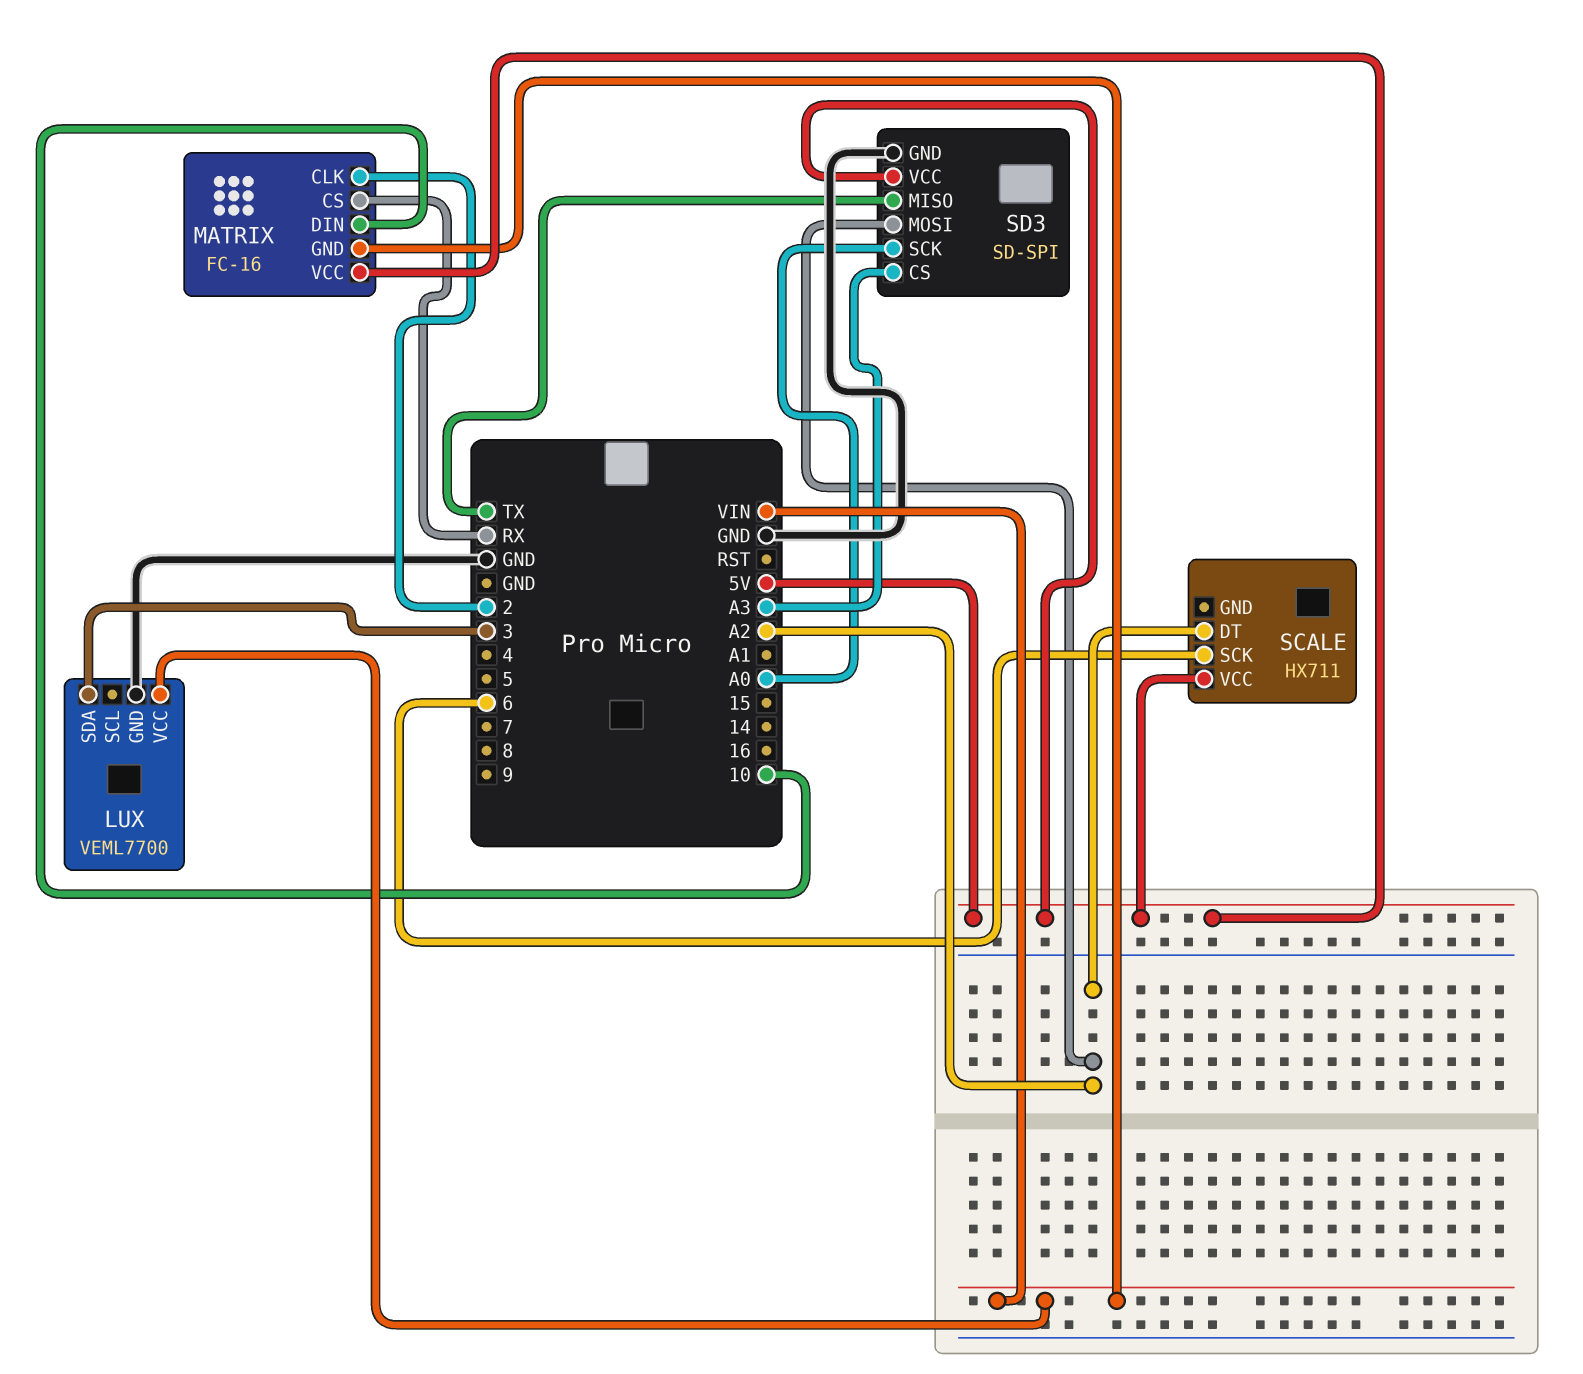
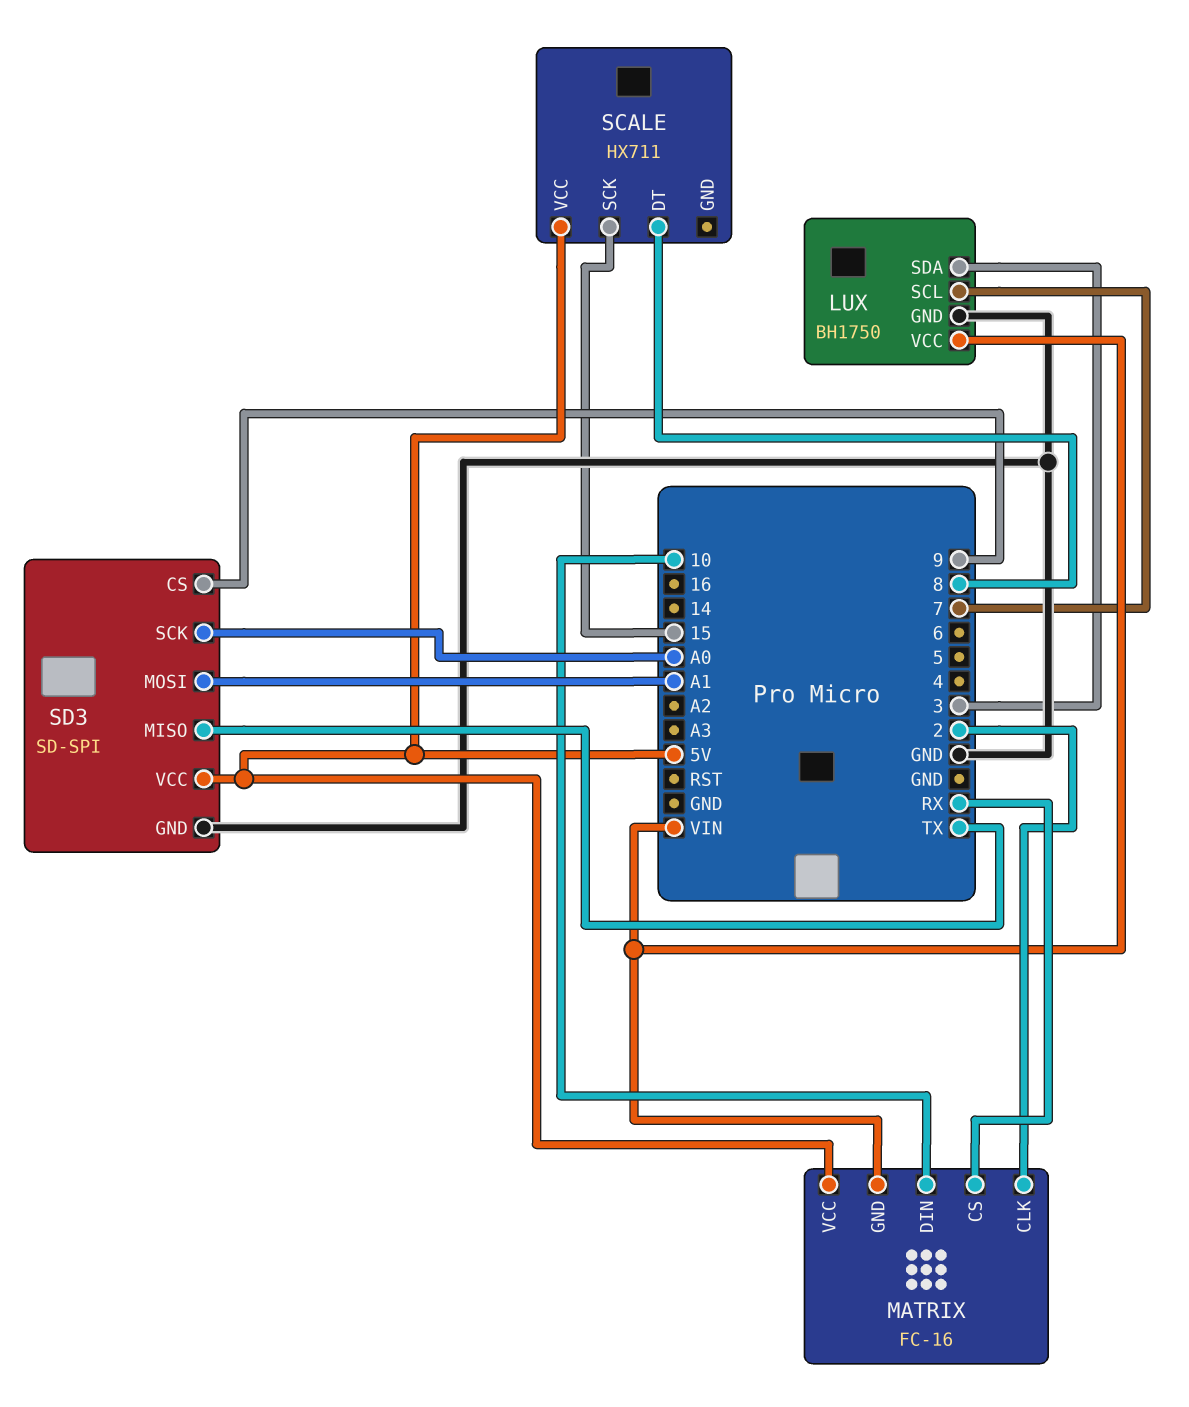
LUX: VEML7700 -> BH1750
LUX pin SCL: none -> 7
SCALE pin DT: A2 -> 8
SCALE pin SCK: 6 -> 15
SD3 pin CS: A3 -> 9
SD3 pin MOSI: A2 -> A1

